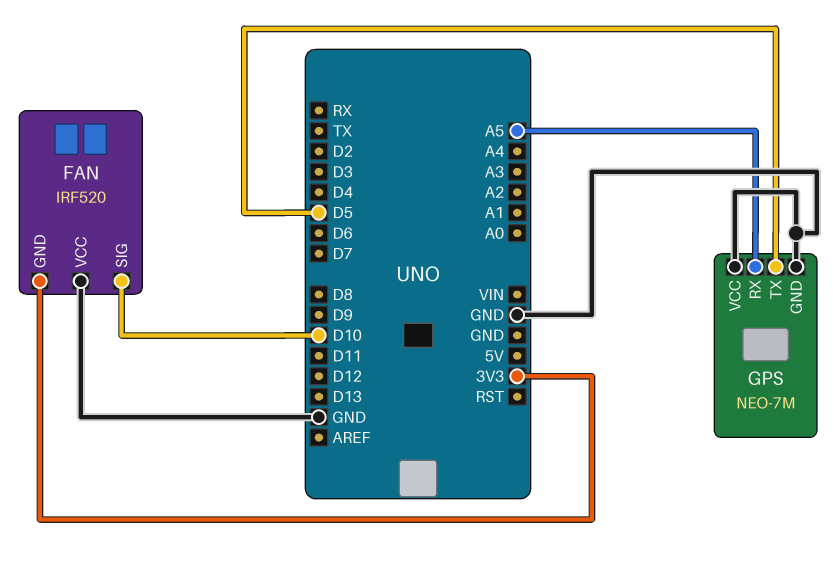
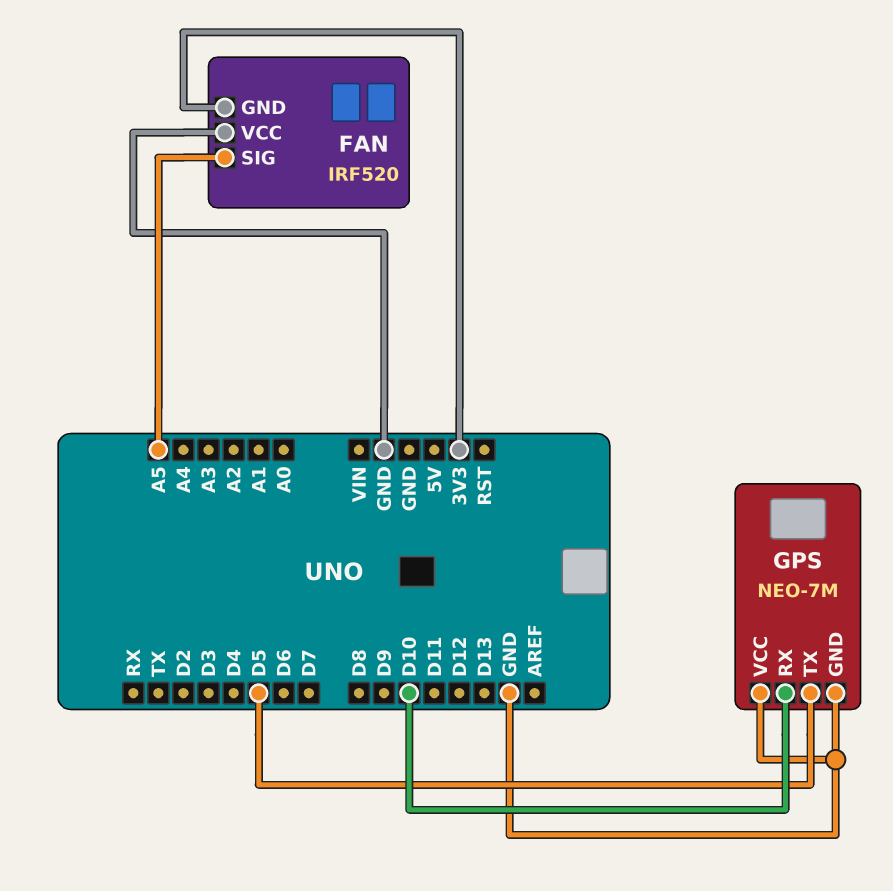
FAN pin SIG: D10 -> A5
GPS pin RX: A5 -> D10

